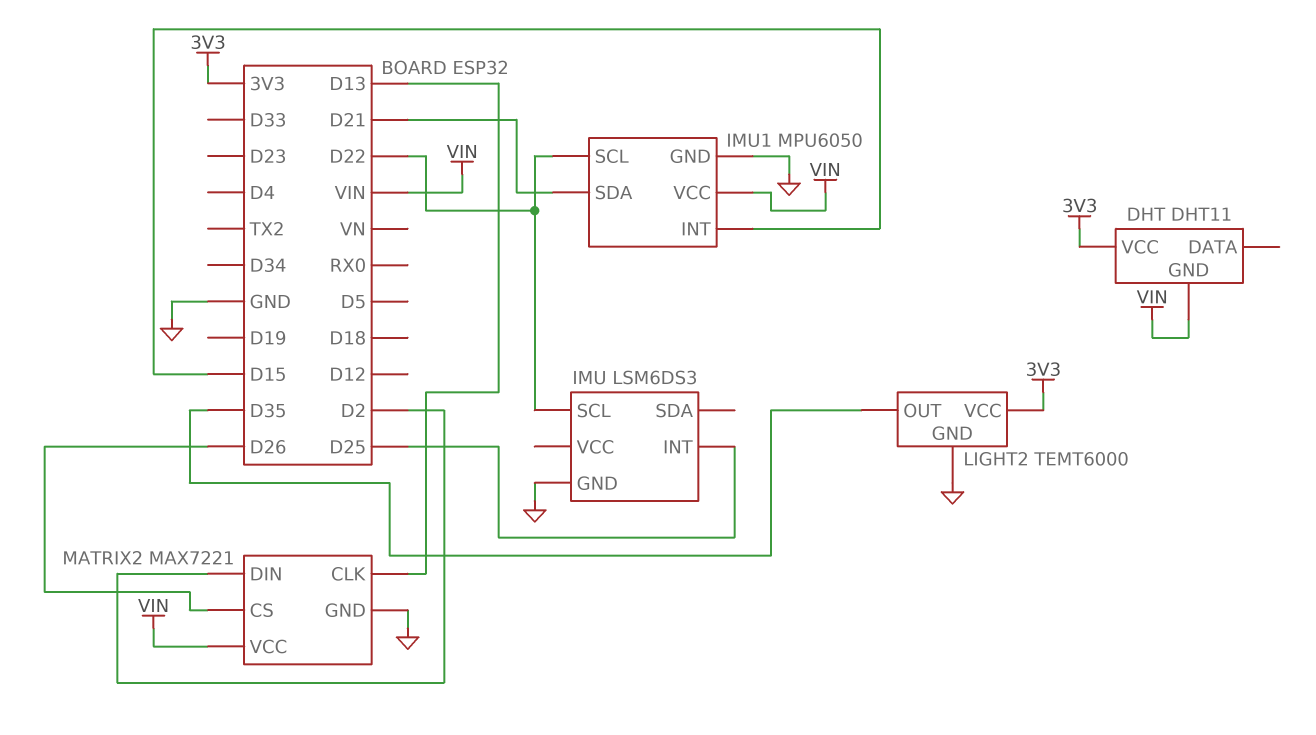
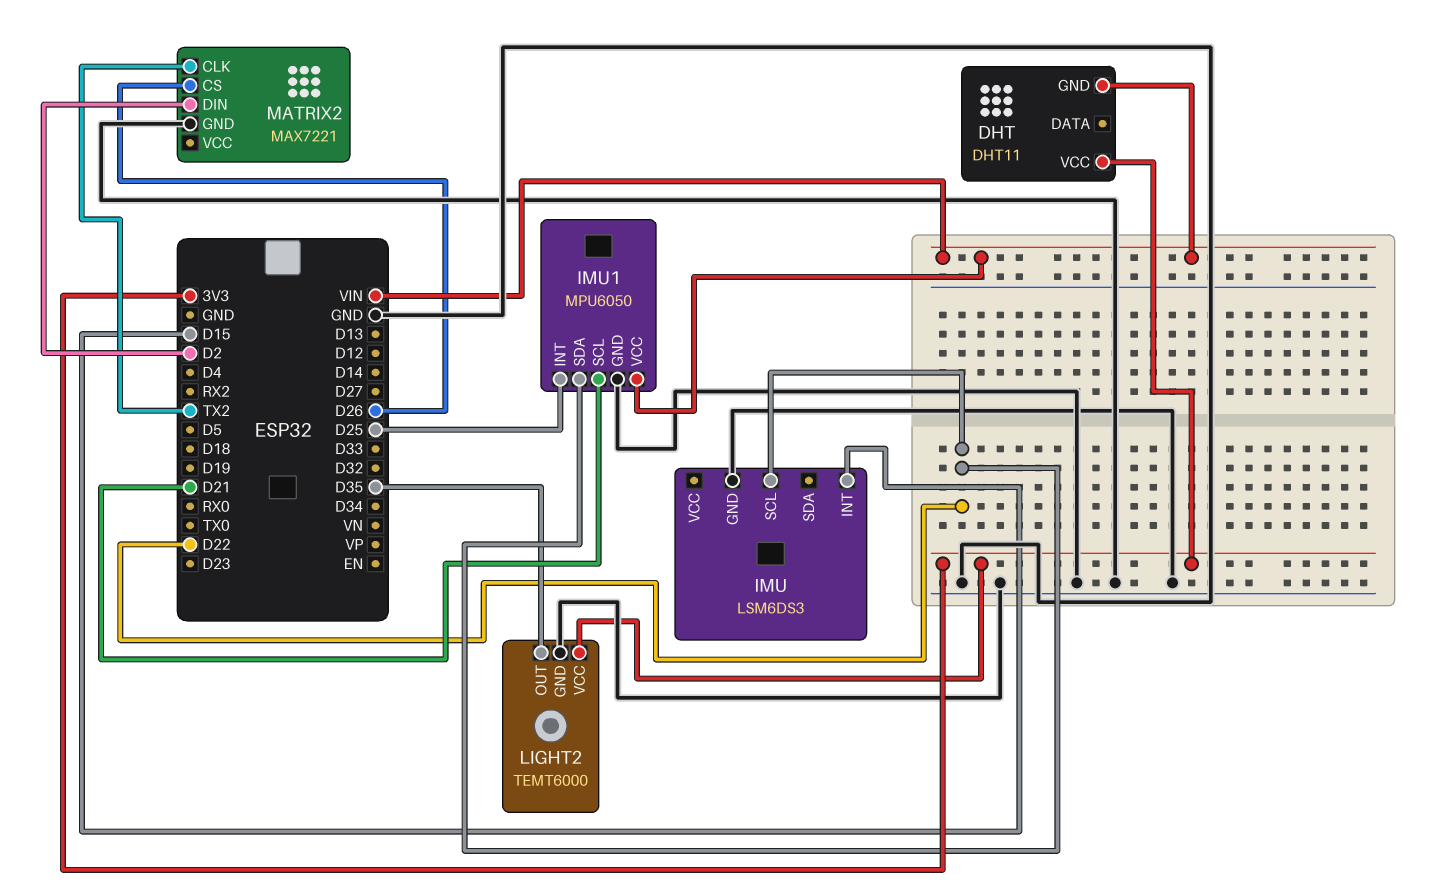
IMU pin INT: D25 -> D15
IMU1 pin INT: D15 -> D25
IMU1 pin SCL: D22 -> D21
IMU1 pin SDA: D21 -> D22
MATRIX2 pin CLK: D13 -> TX2
MATRIX2 pin VCC: VIN -> none

